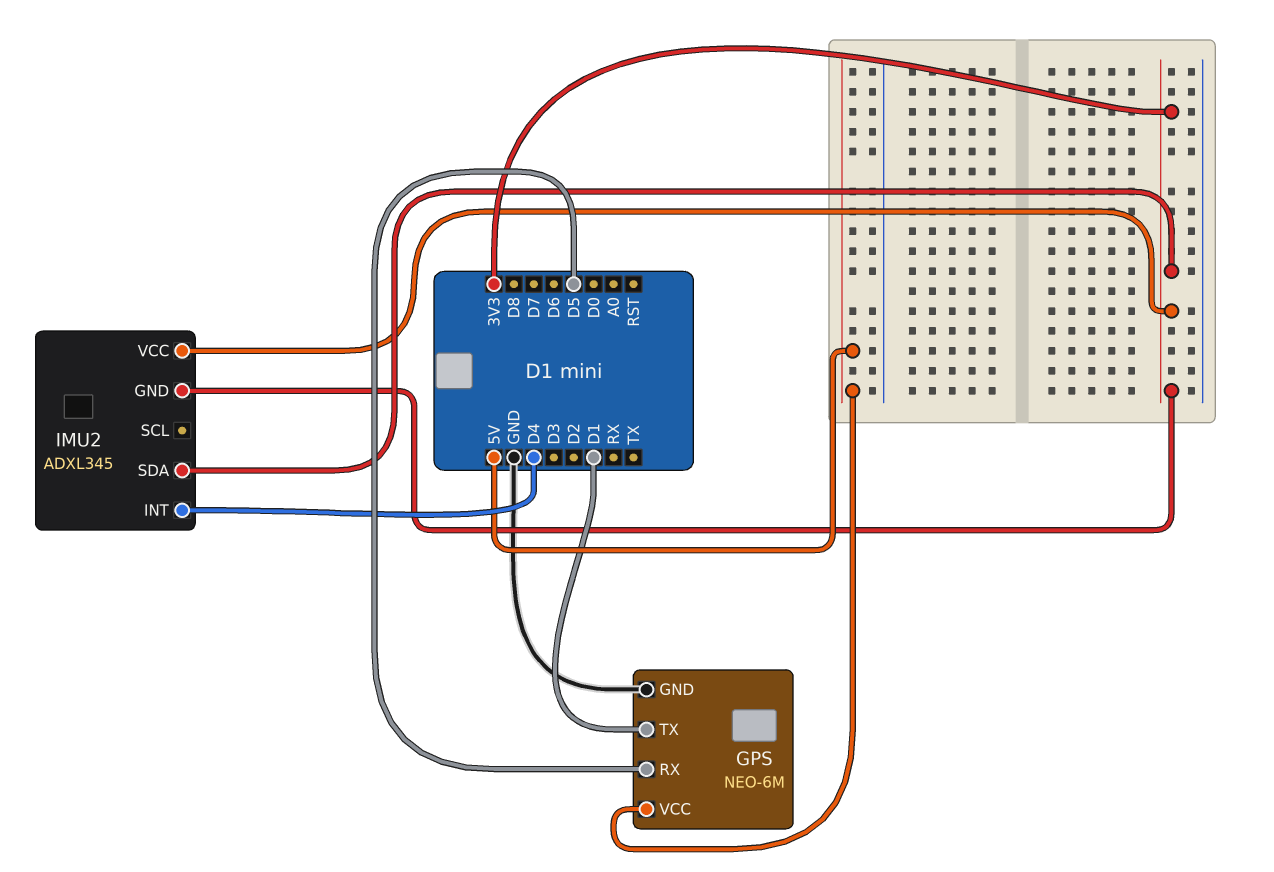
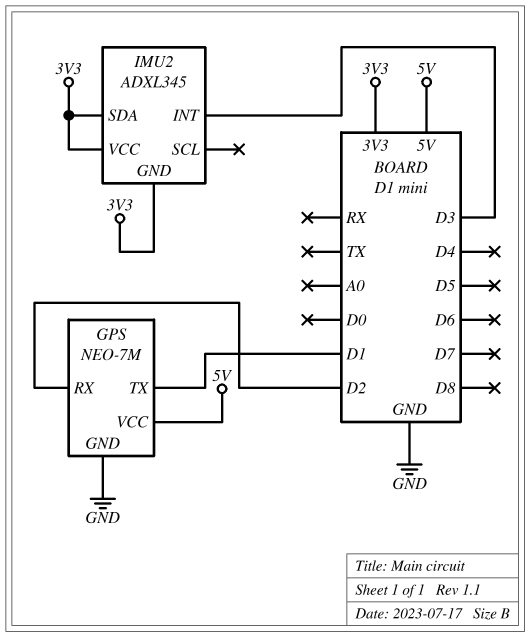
GPS: NEO-6M -> NEO-7M
GPS pin RX: D5 -> D2
IMU2 pin INT: D4 -> D3

